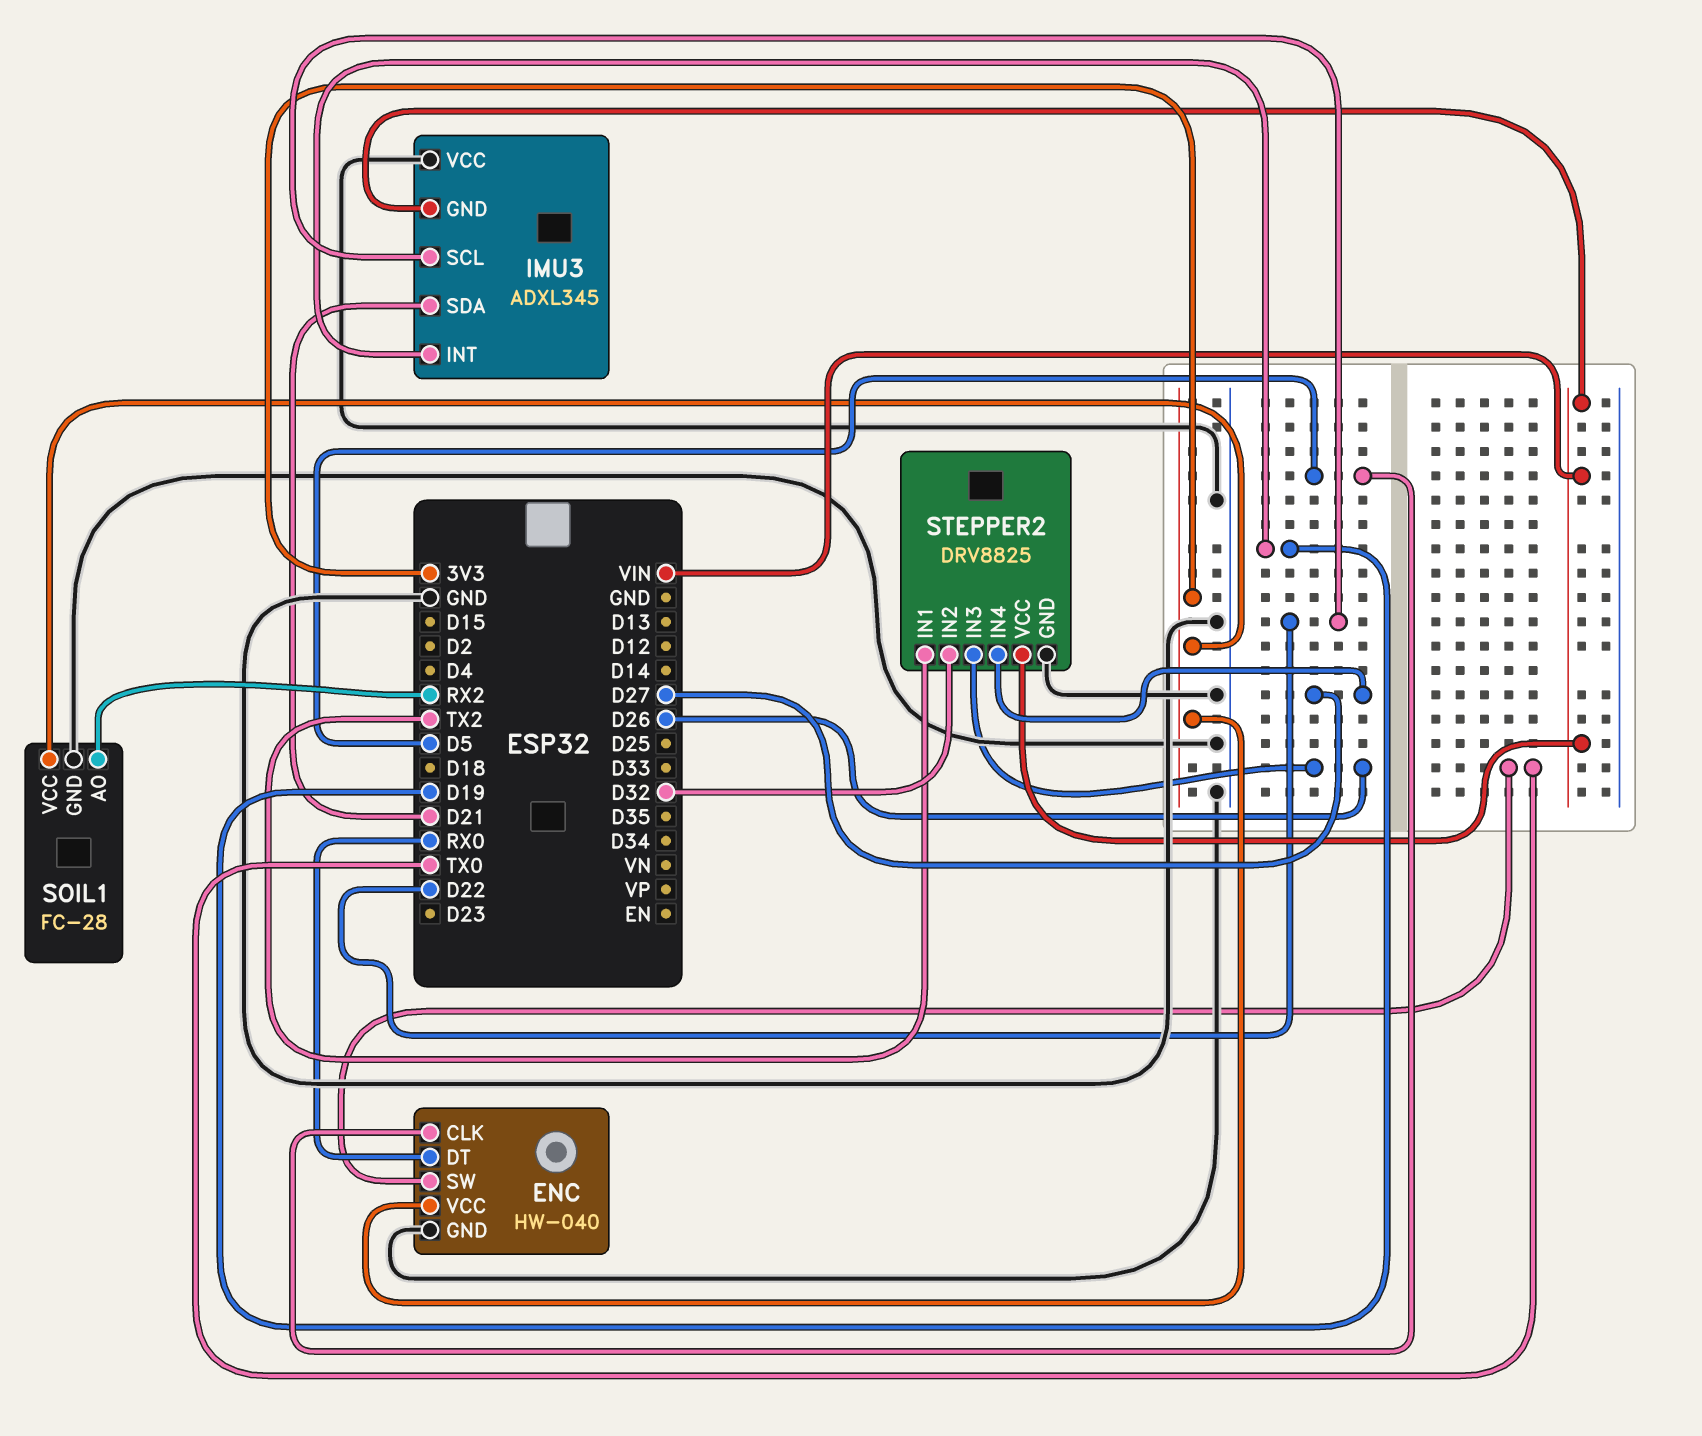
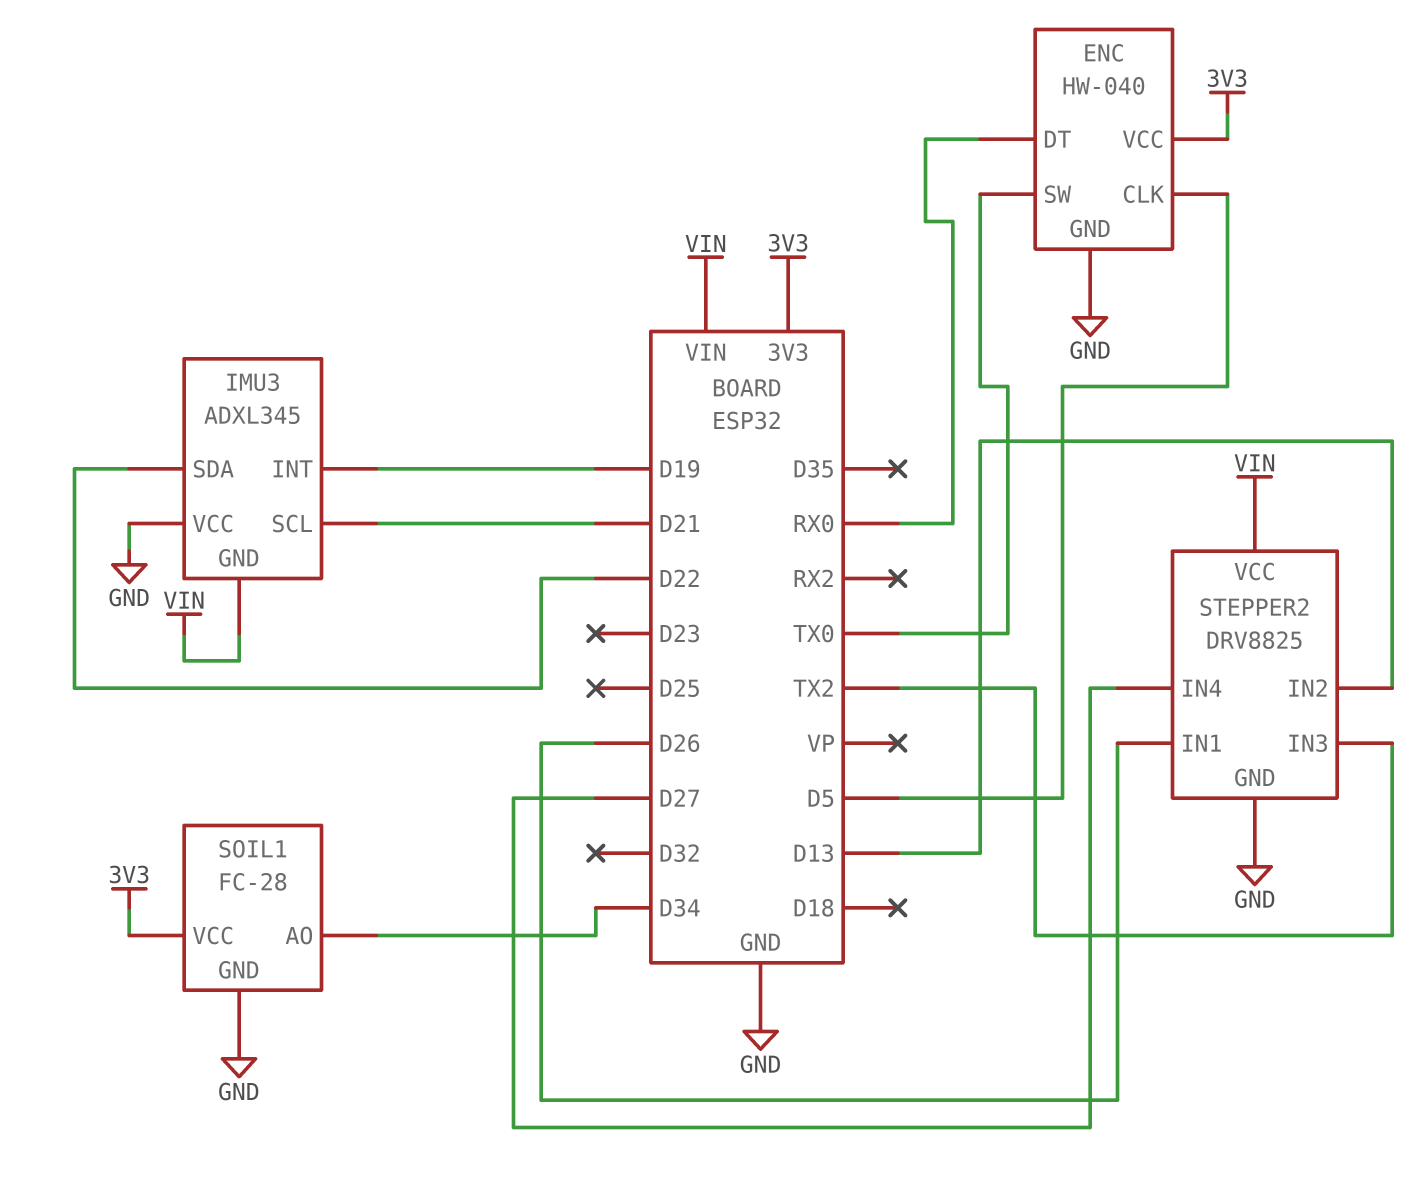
IMU3 pin SCL: D22 -> D21
IMU3 pin SDA: D21 -> D22
SOIL1 pin AO: RX2 -> D34
STEPPER2 pin IN1: TX2 -> D26
STEPPER2 pin IN2: D32 -> D13
STEPPER2 pin IN3: D26 -> TX2

